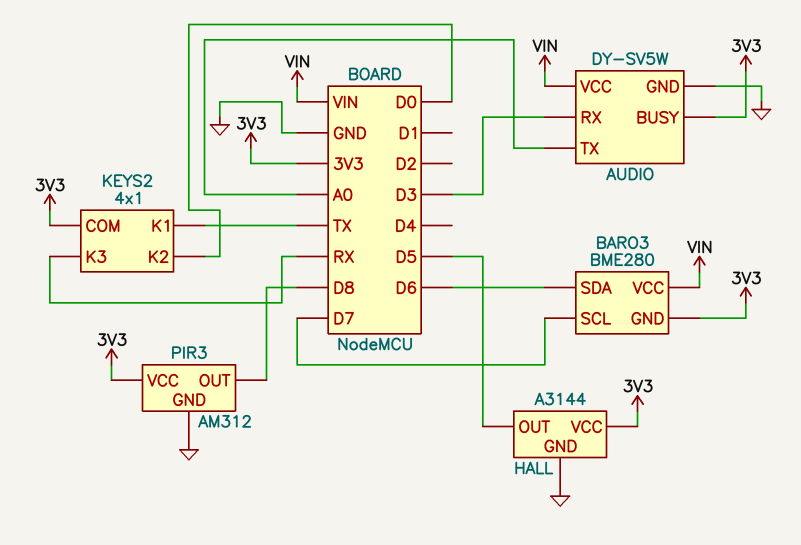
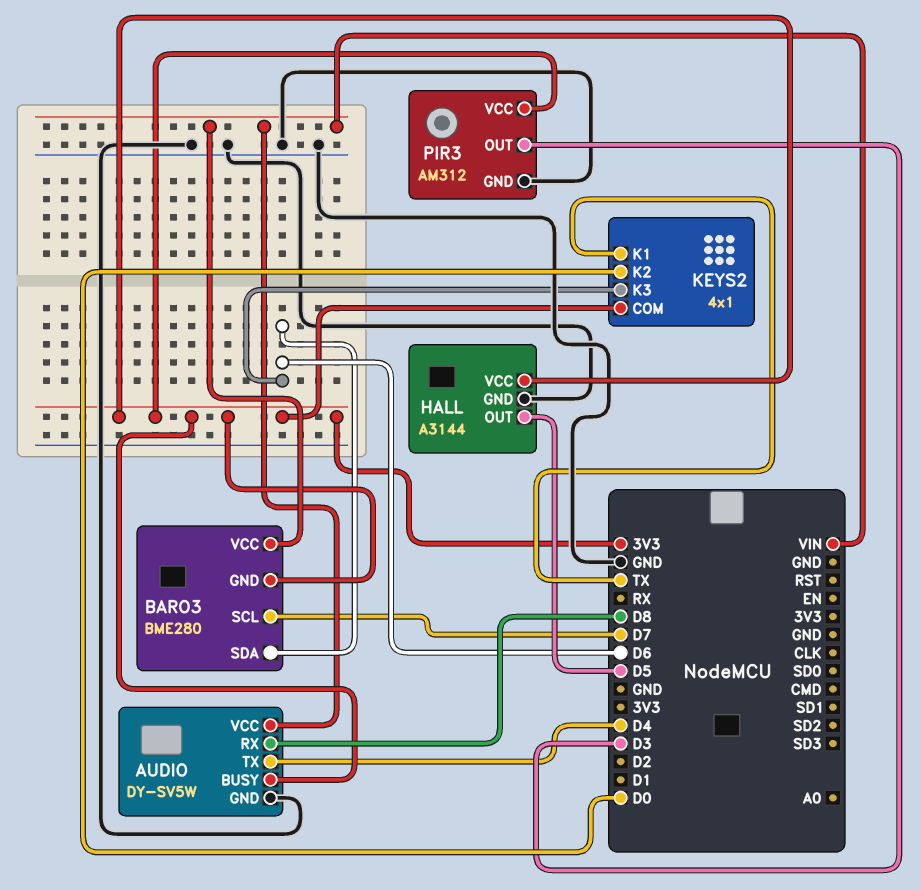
AUDIO pin RX: D3 -> D8
AUDIO pin TX: A0 -> D4
KEYS2 pin K3: RX -> D6
PIR3 pin OUT: D8 -> D3

